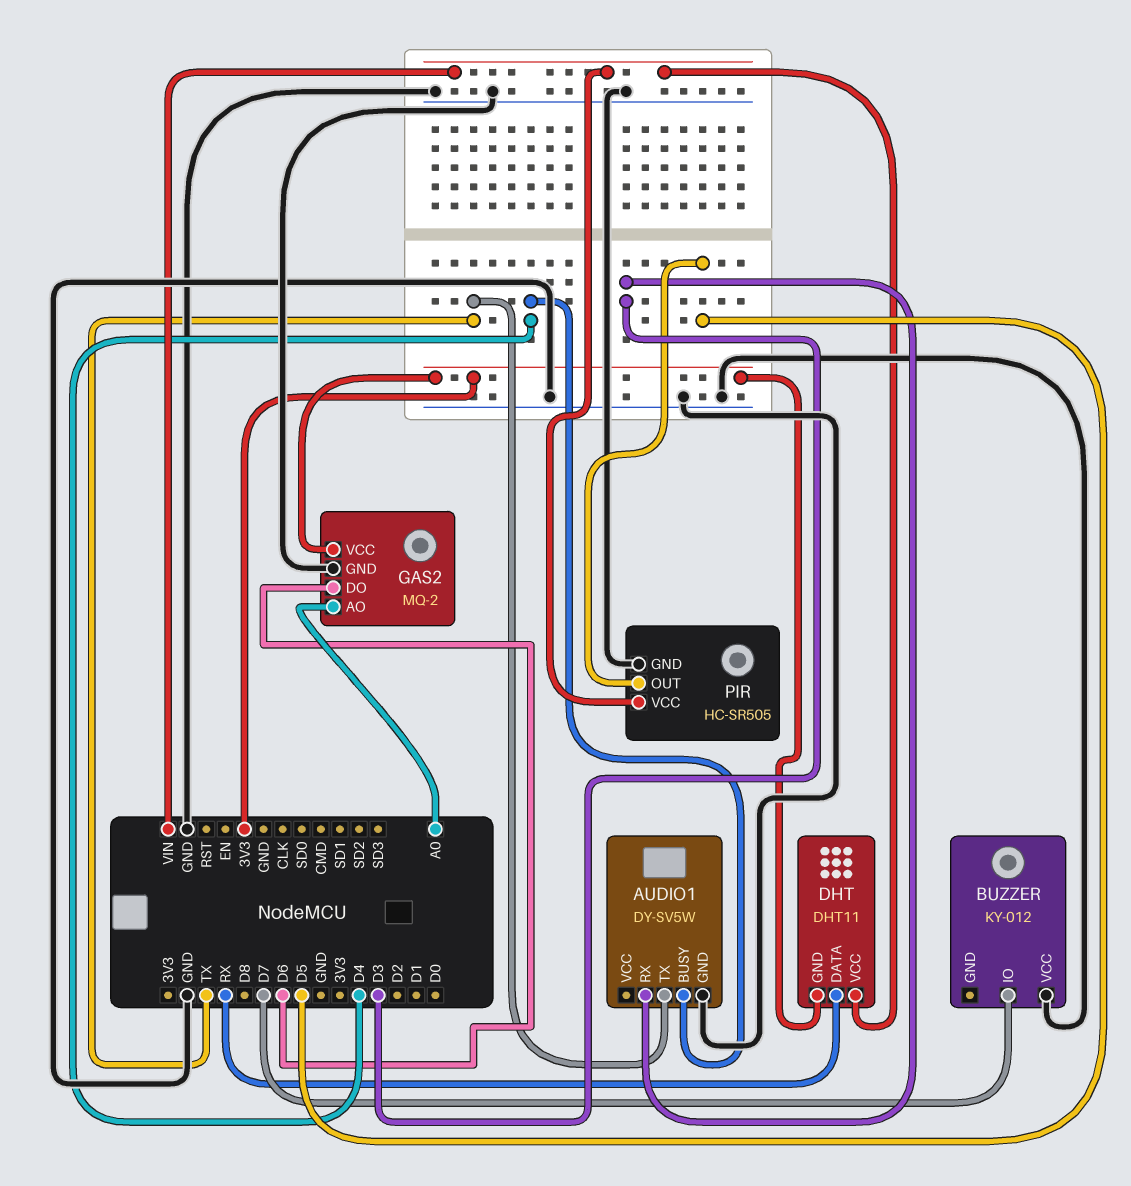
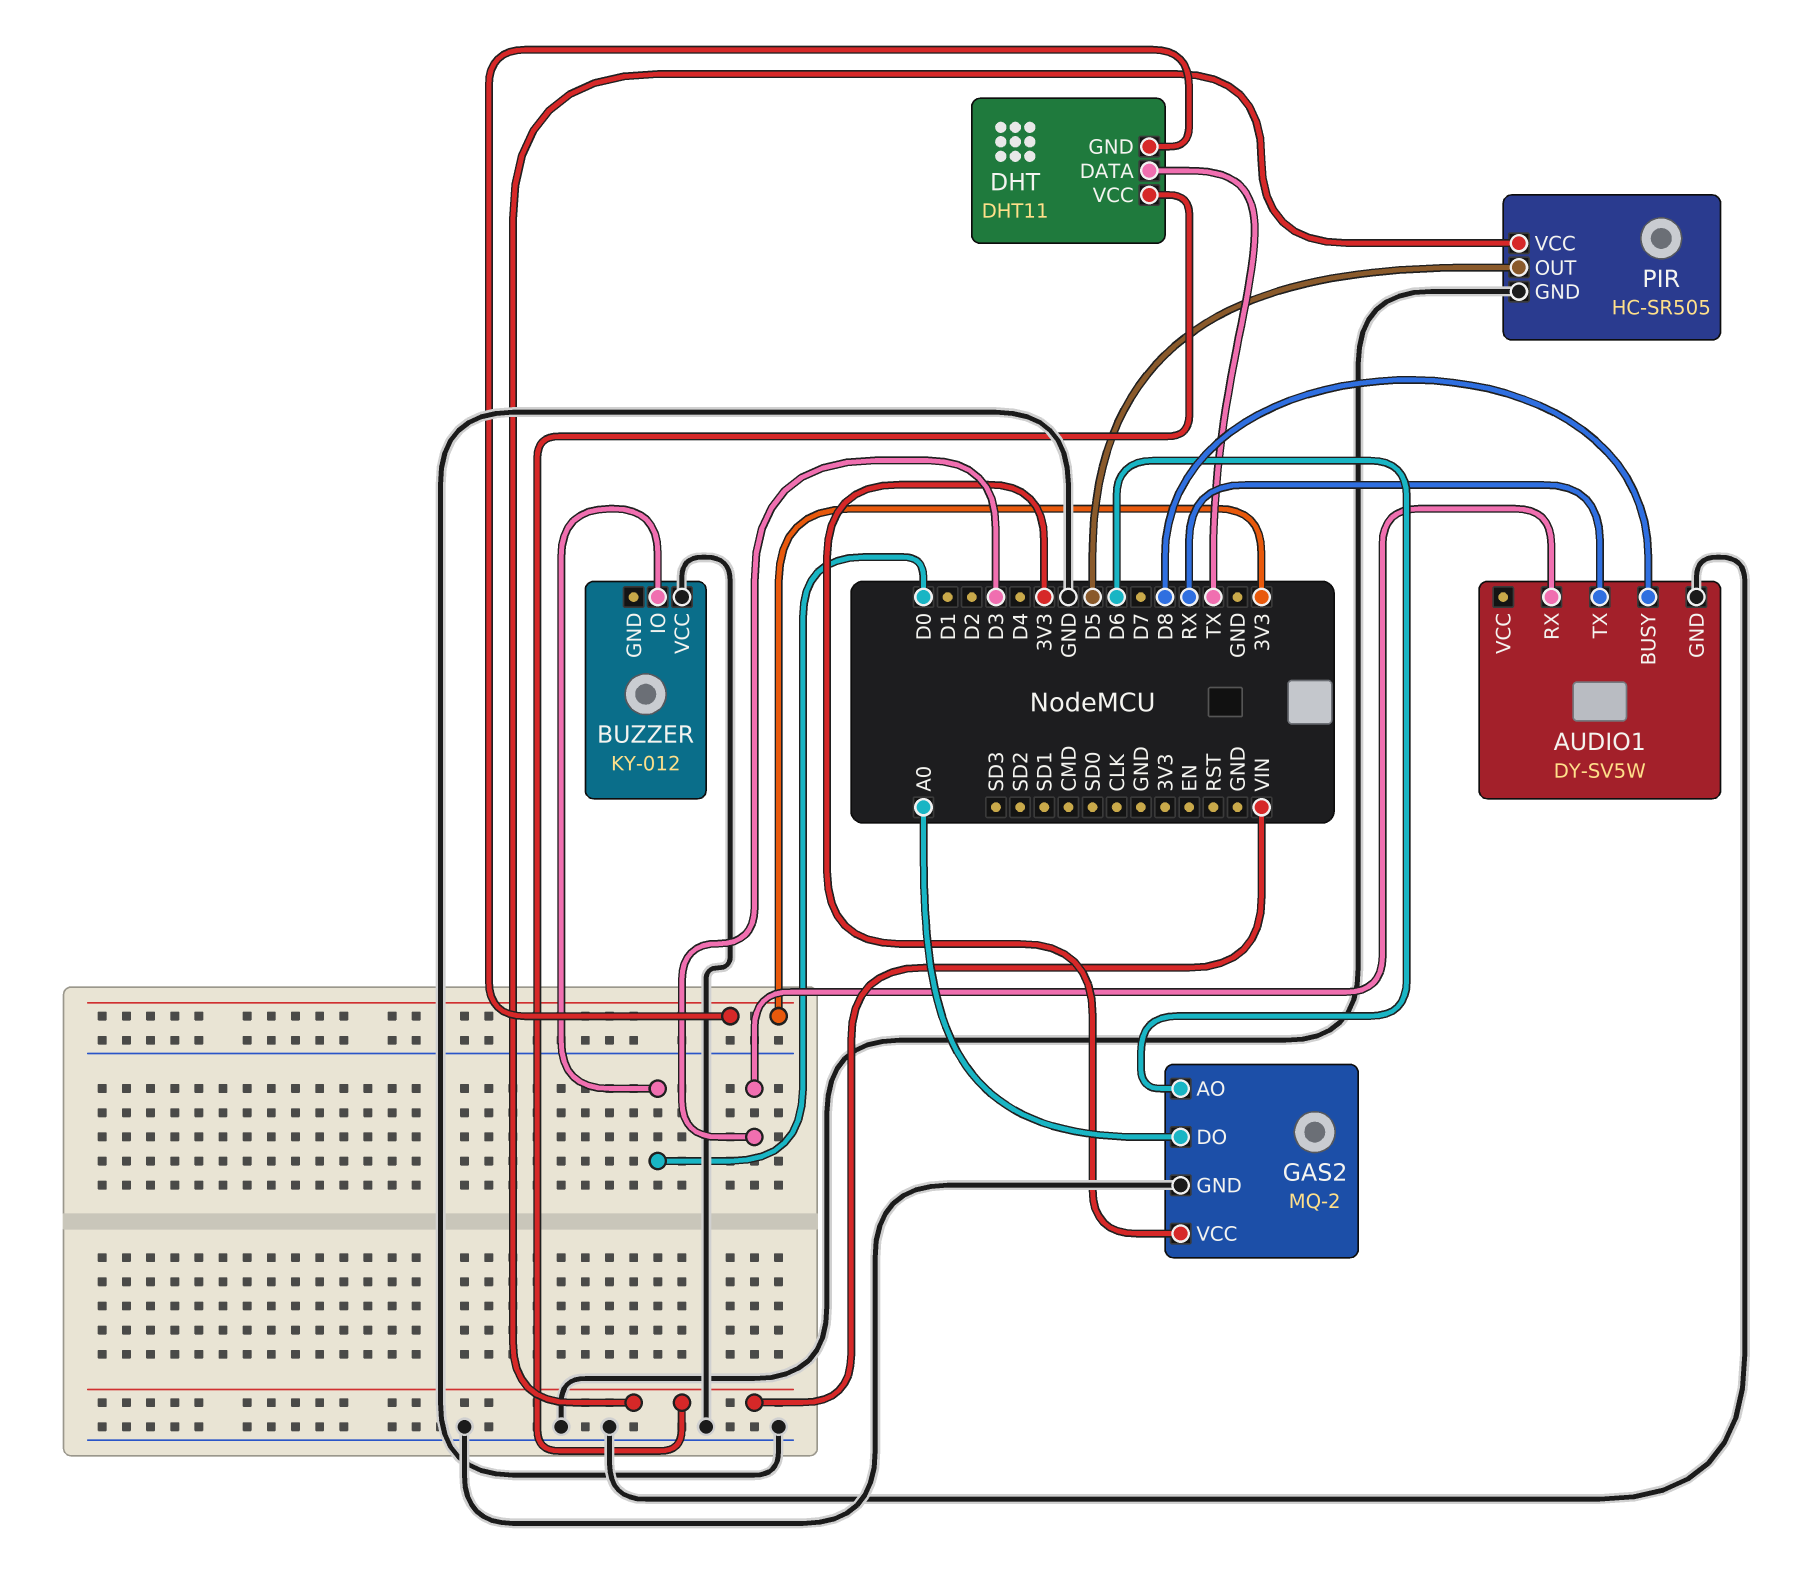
AUDIO1 pin BUSY: D4 -> D8
AUDIO1 pin TX: TX -> RX
BUZZER pin IO: D7 -> D0
DHT pin DATA: RX -> TX
GAS2 pin AO: A0 -> D6
GAS2 pin DO: D6 -> A0

